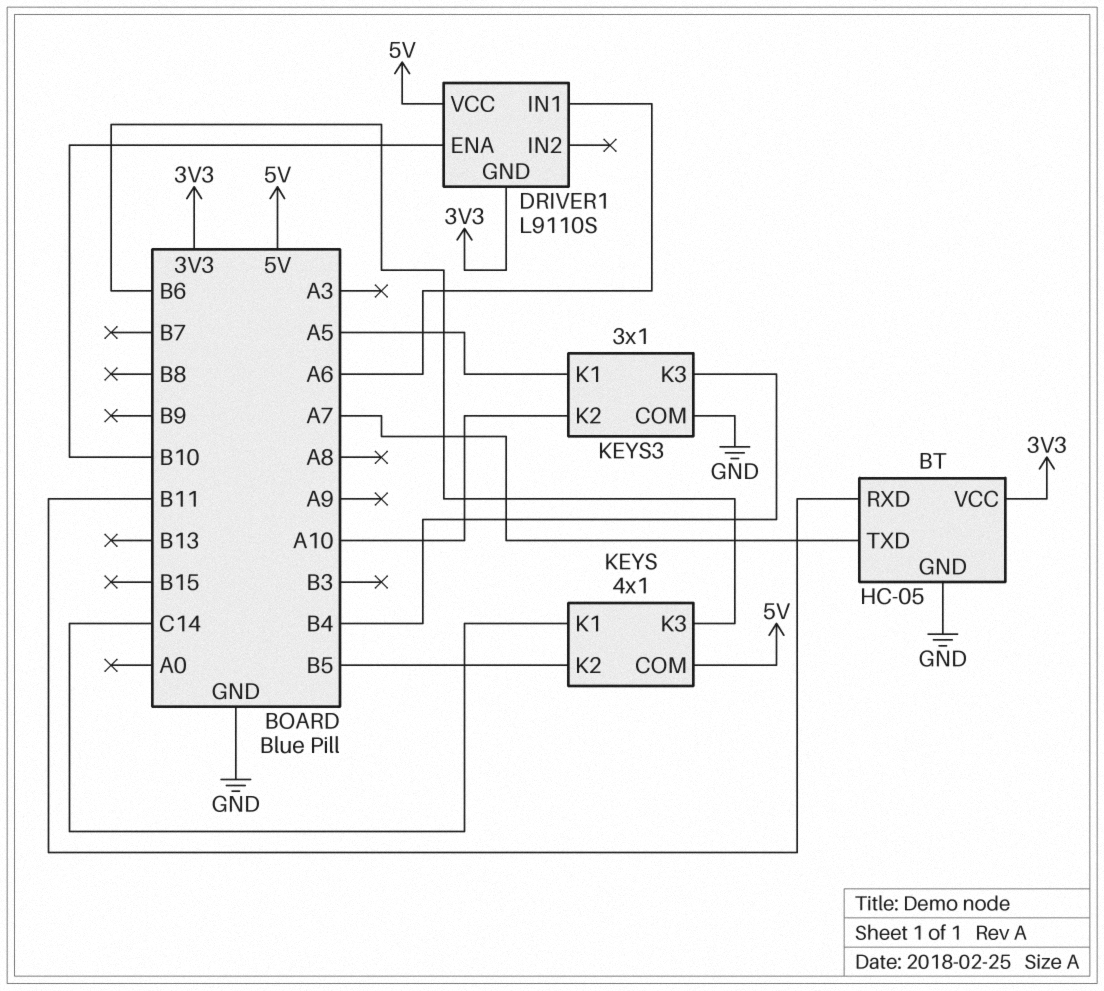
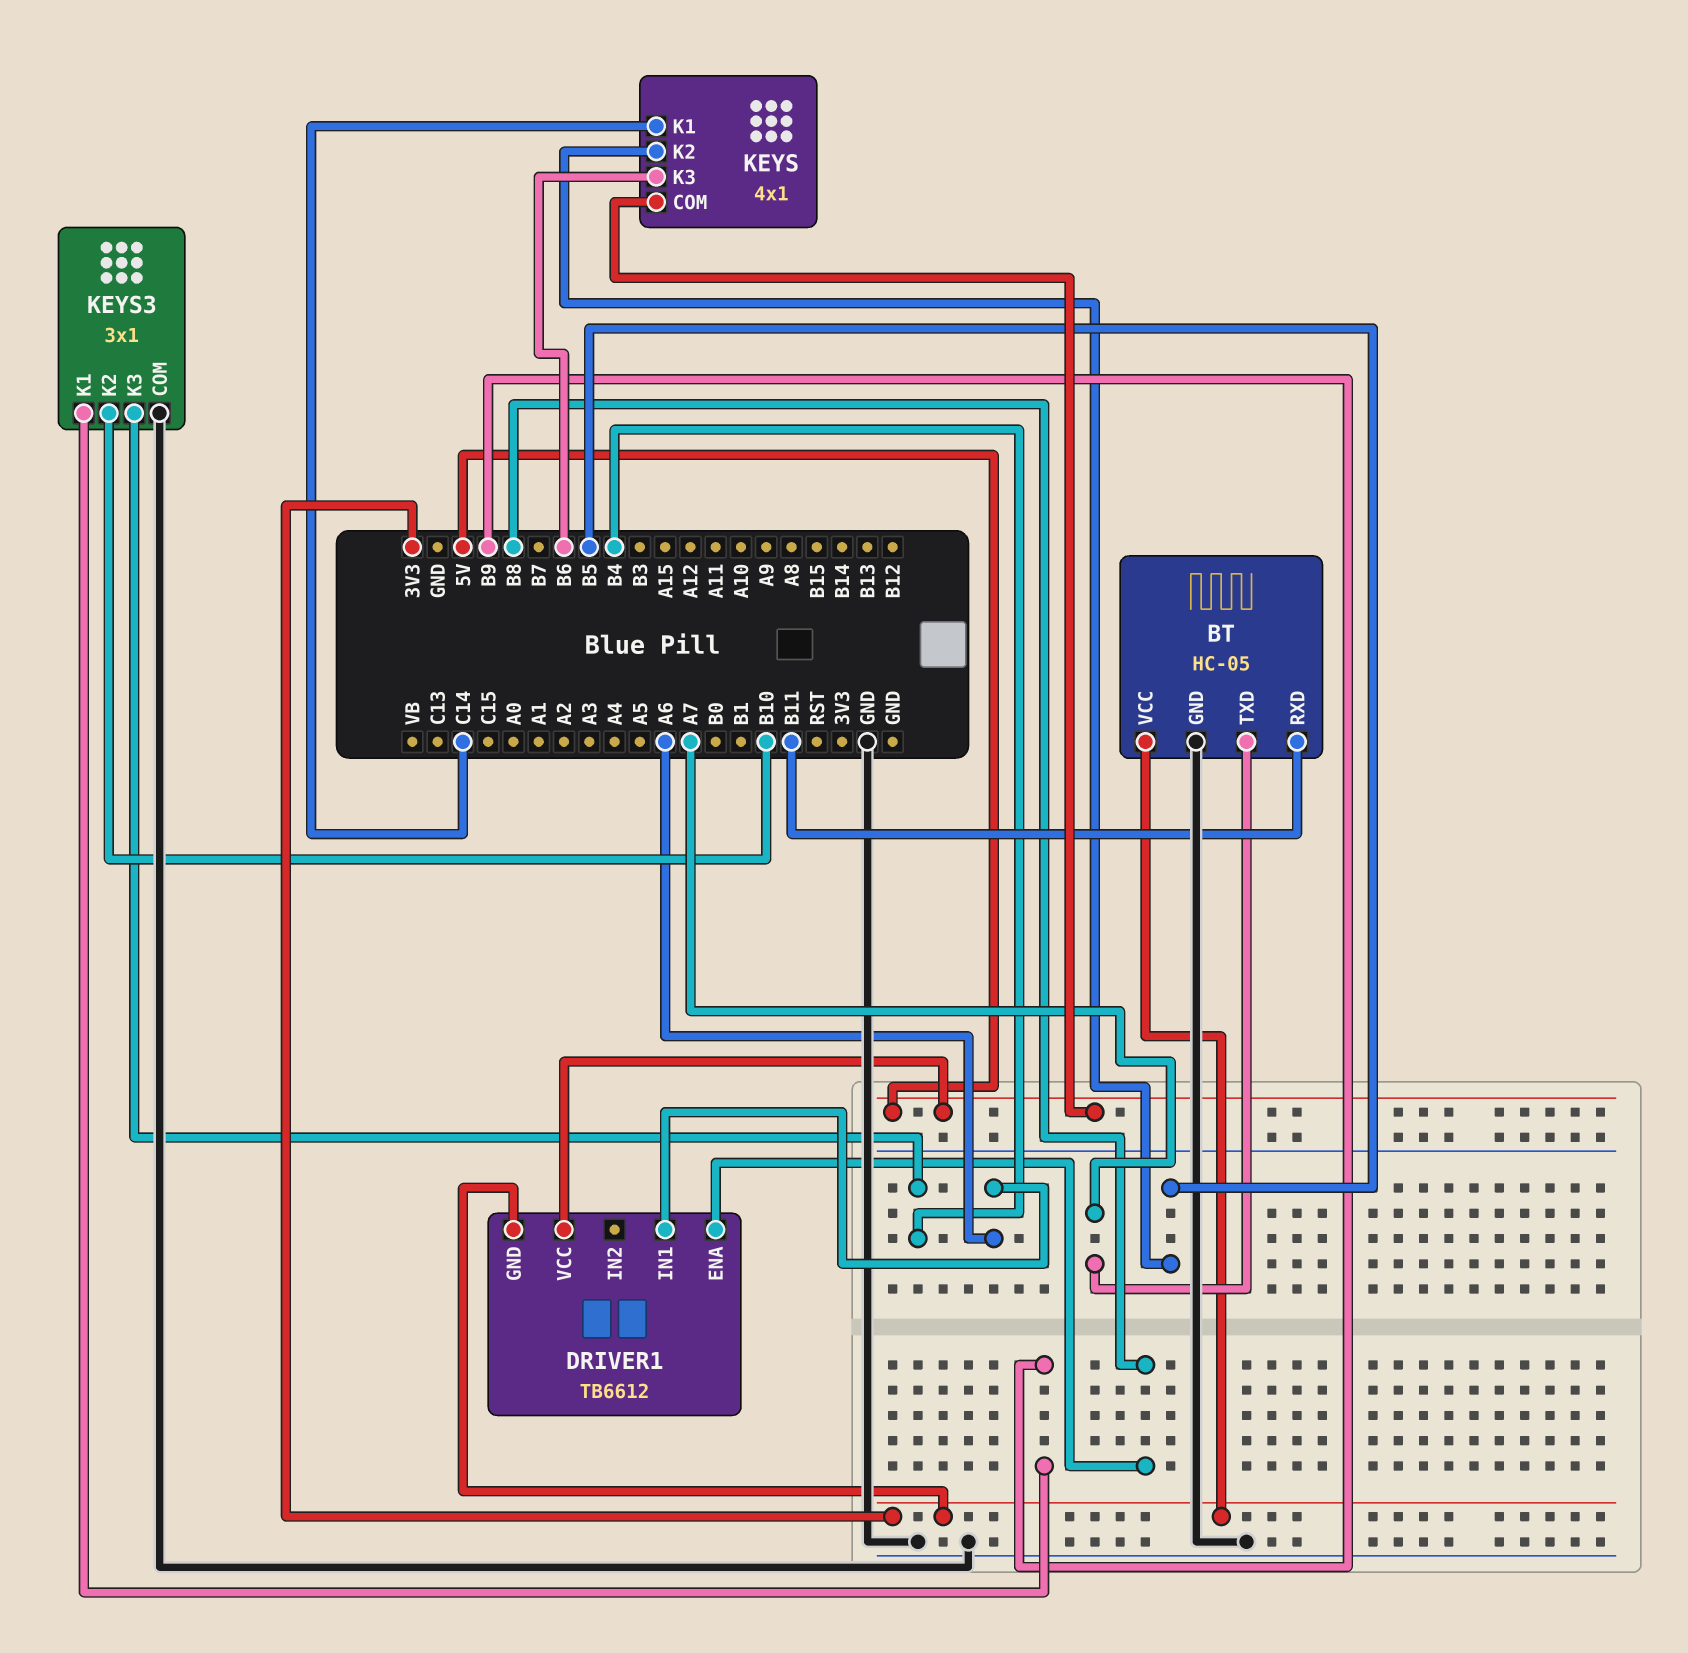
DRIVER1: L9110S -> TB6612
DRIVER1 pin ENA: B10 -> B8
KEYS3 pin K1: A5 -> B9
KEYS3 pin K2: A10 -> B10

